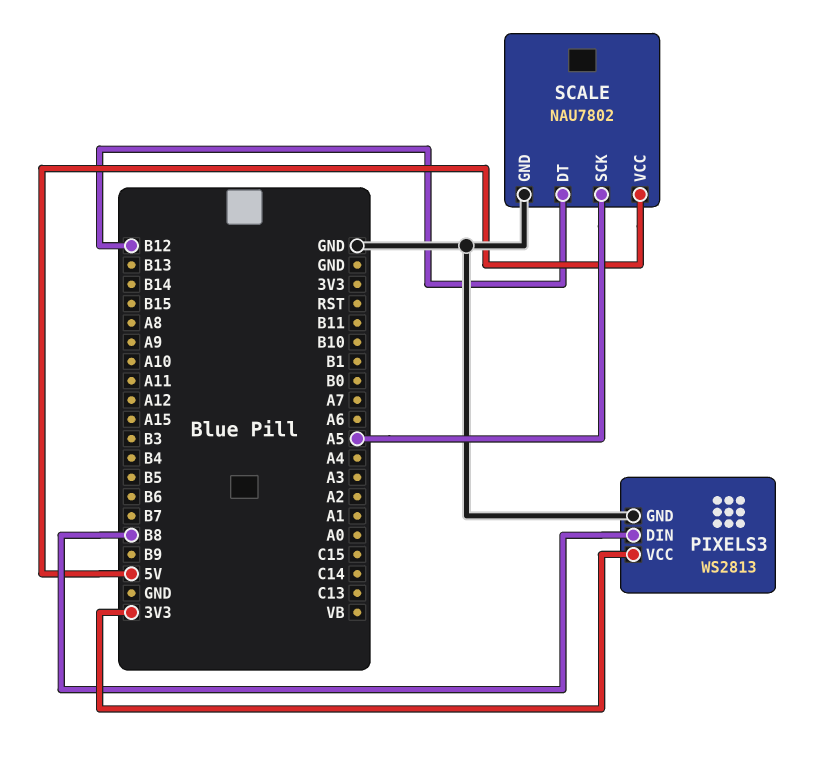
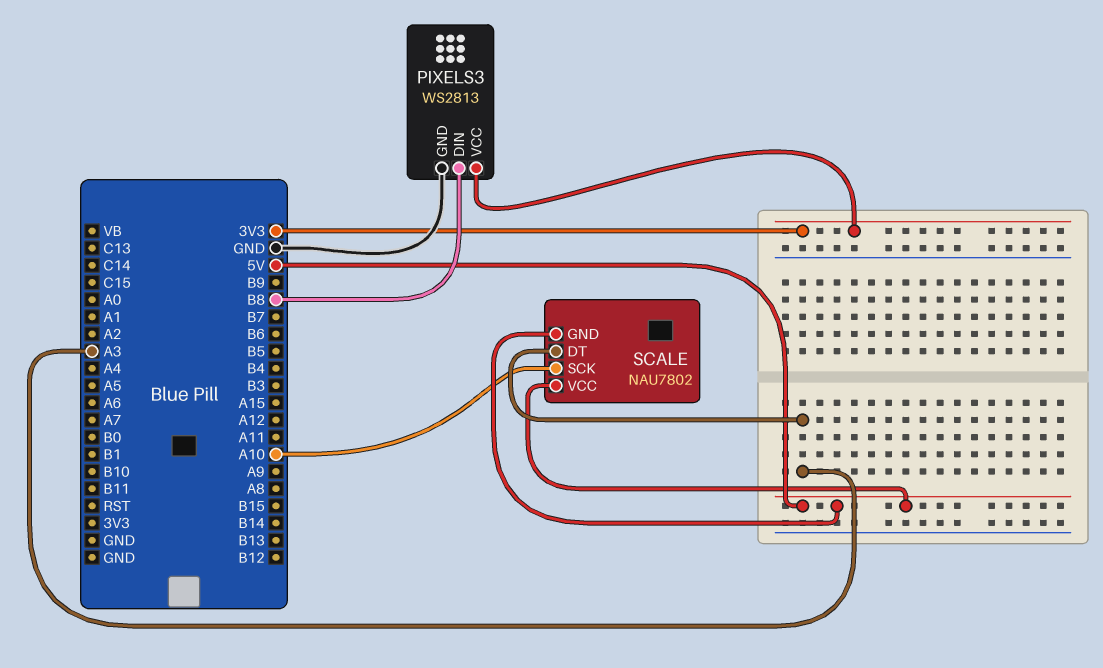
SCALE pin DT: B12 -> A3
SCALE pin GND: GND -> 5V
SCALE pin SCK: A5 -> A10

